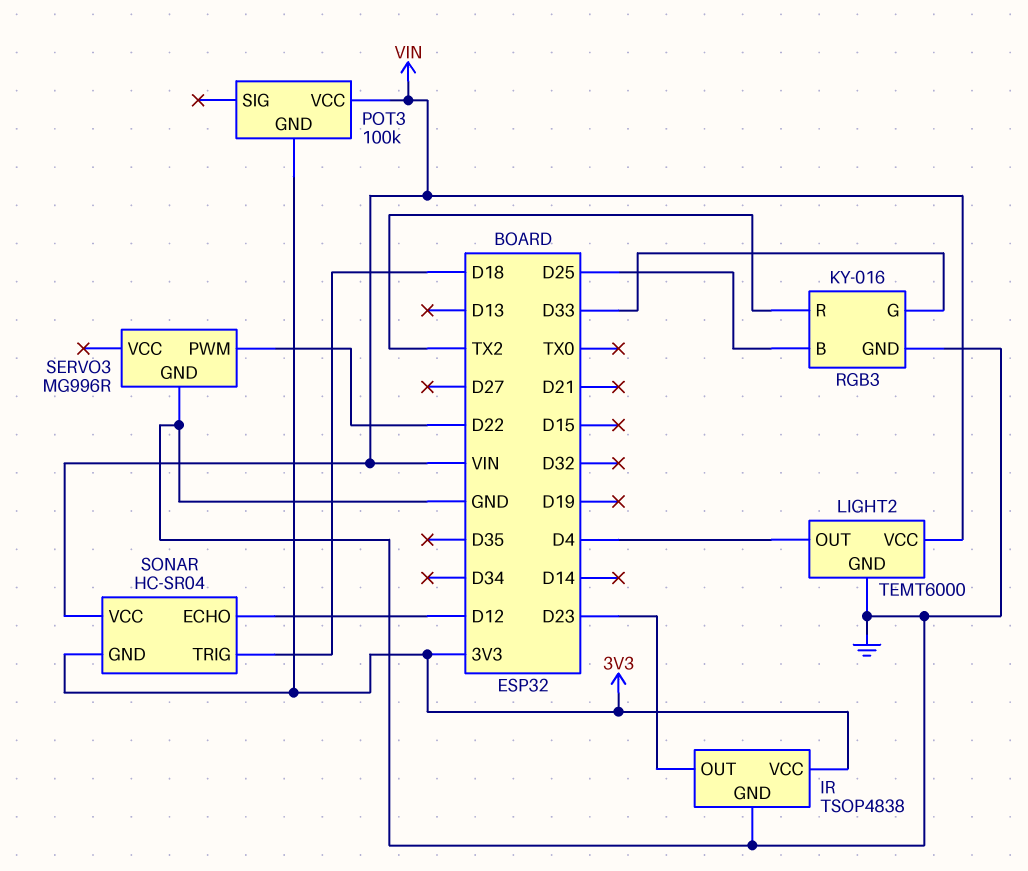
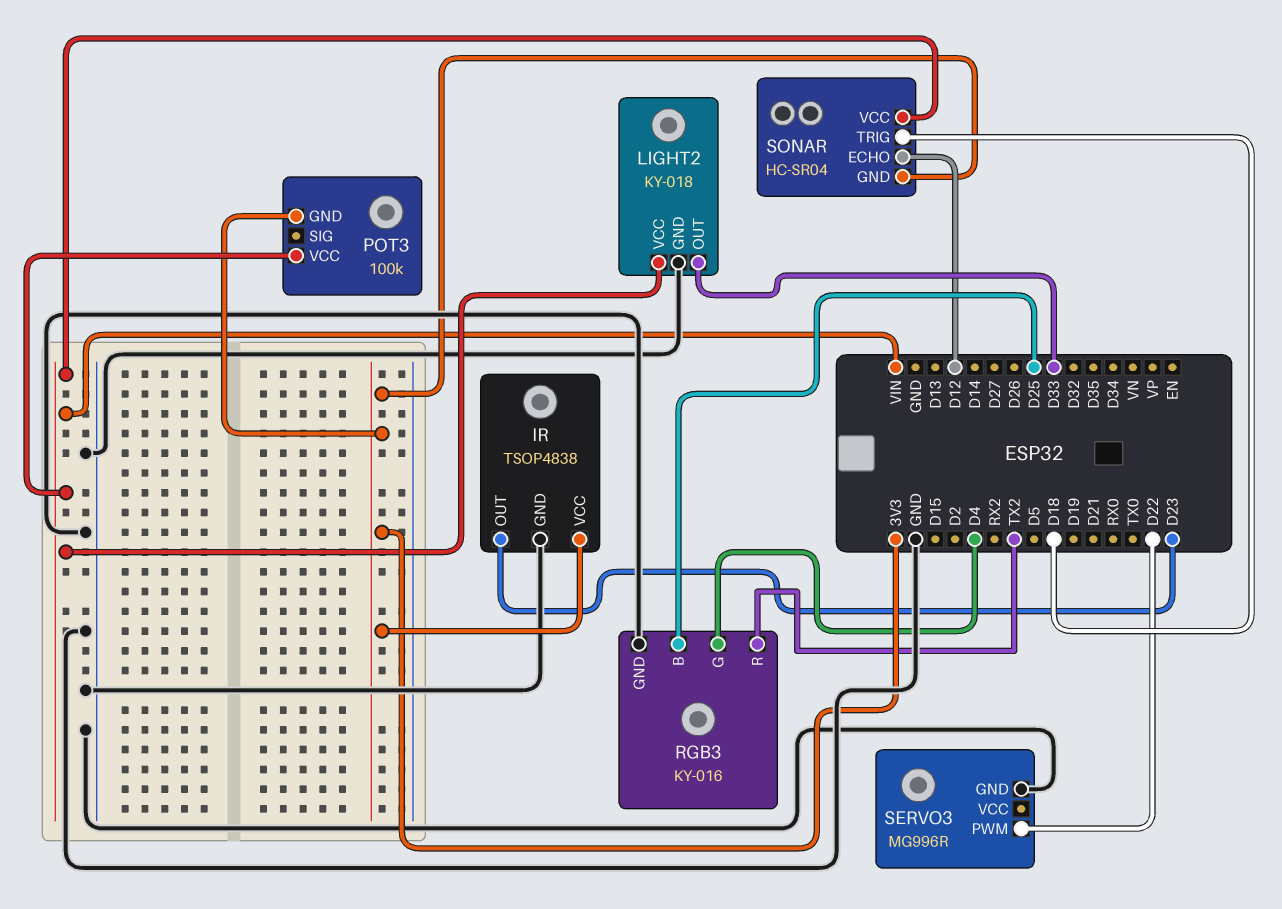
LIGHT2: TEMT6000 -> KY-018
LIGHT2 pin OUT: D4 -> D33
RGB3 pin G: D33 -> D4

